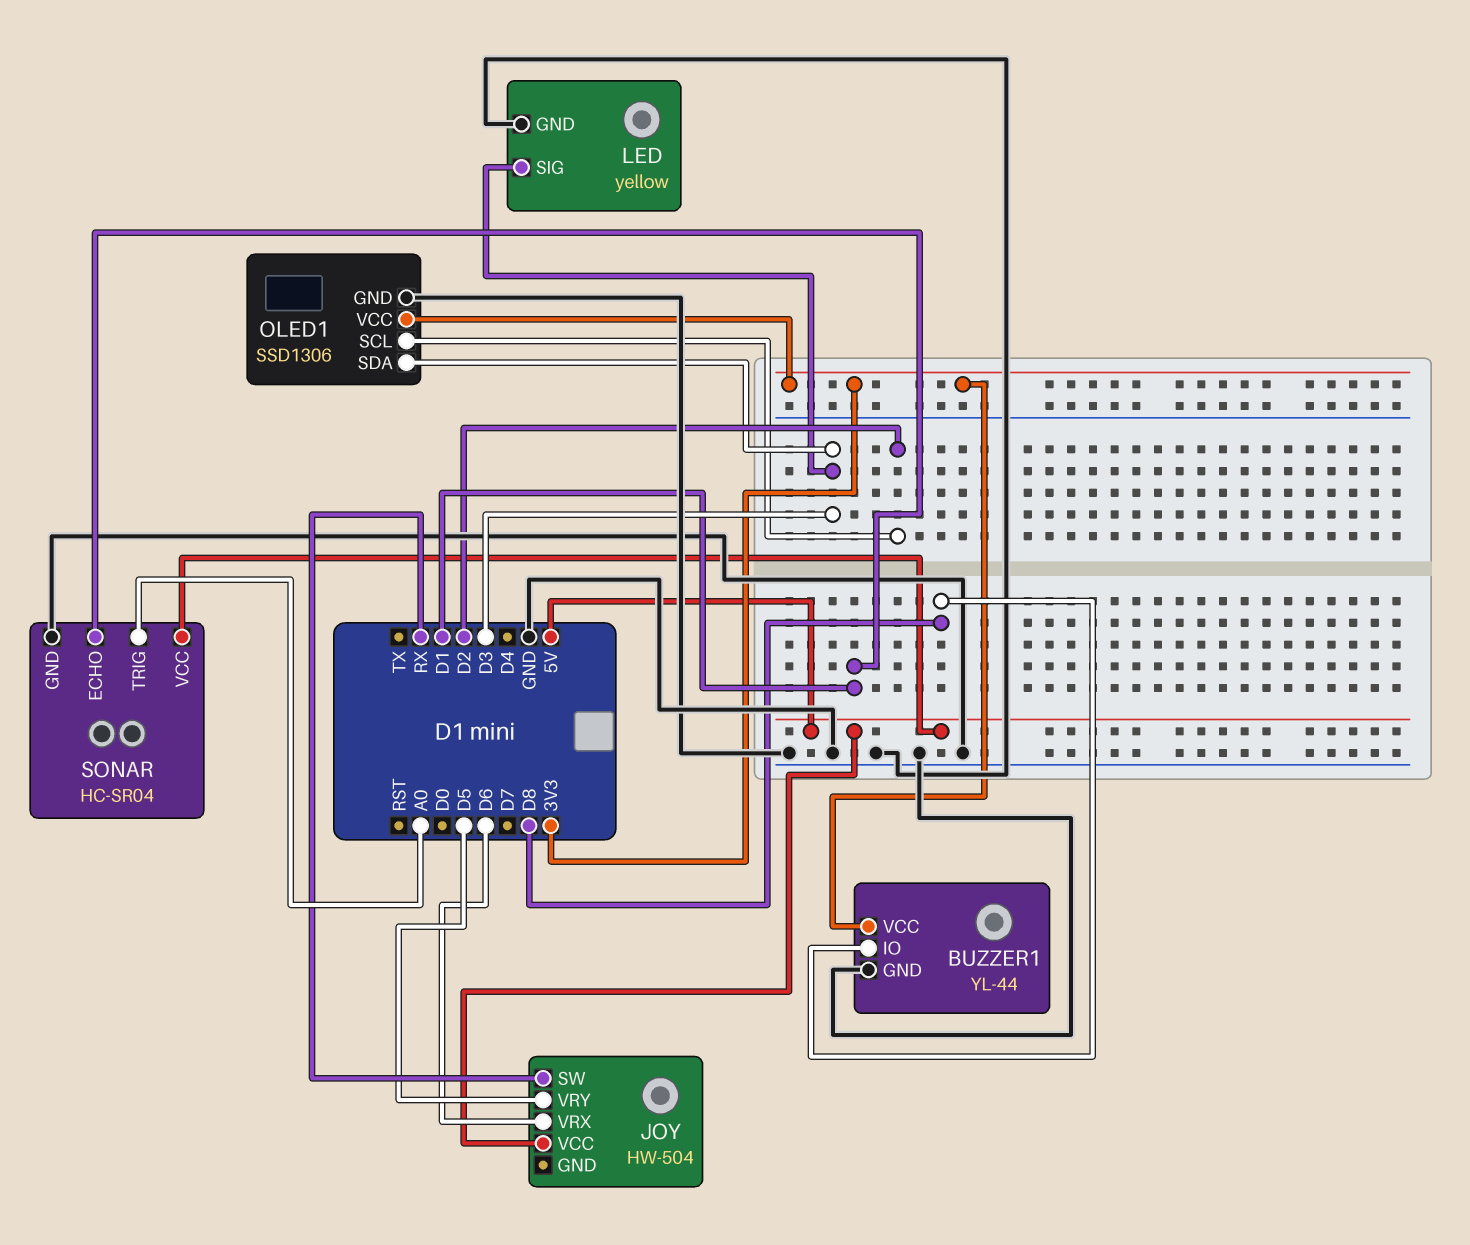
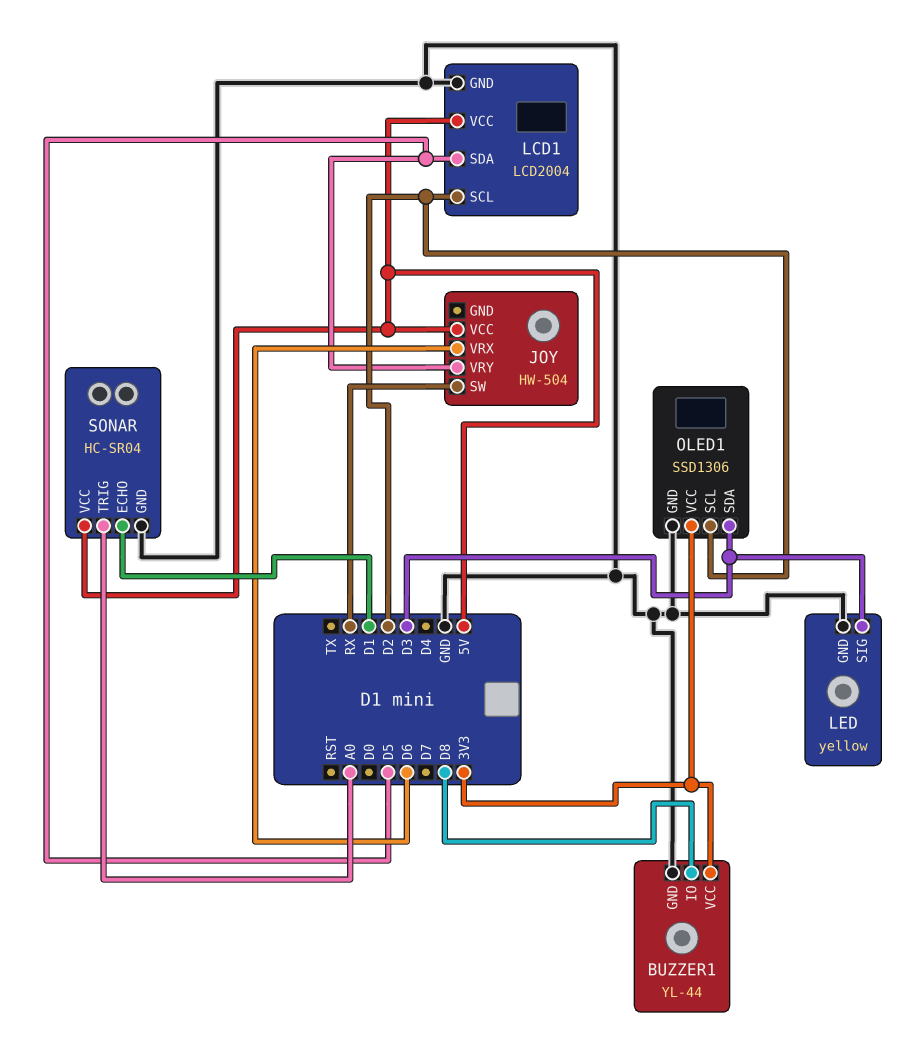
LCD1: none -> LCD2004
LCD1 pin GND: none -> GND
LCD1 pin SCL: none -> D2
LCD1 pin SDA: none -> D5
LCD1 pin VCC: none -> 5V

